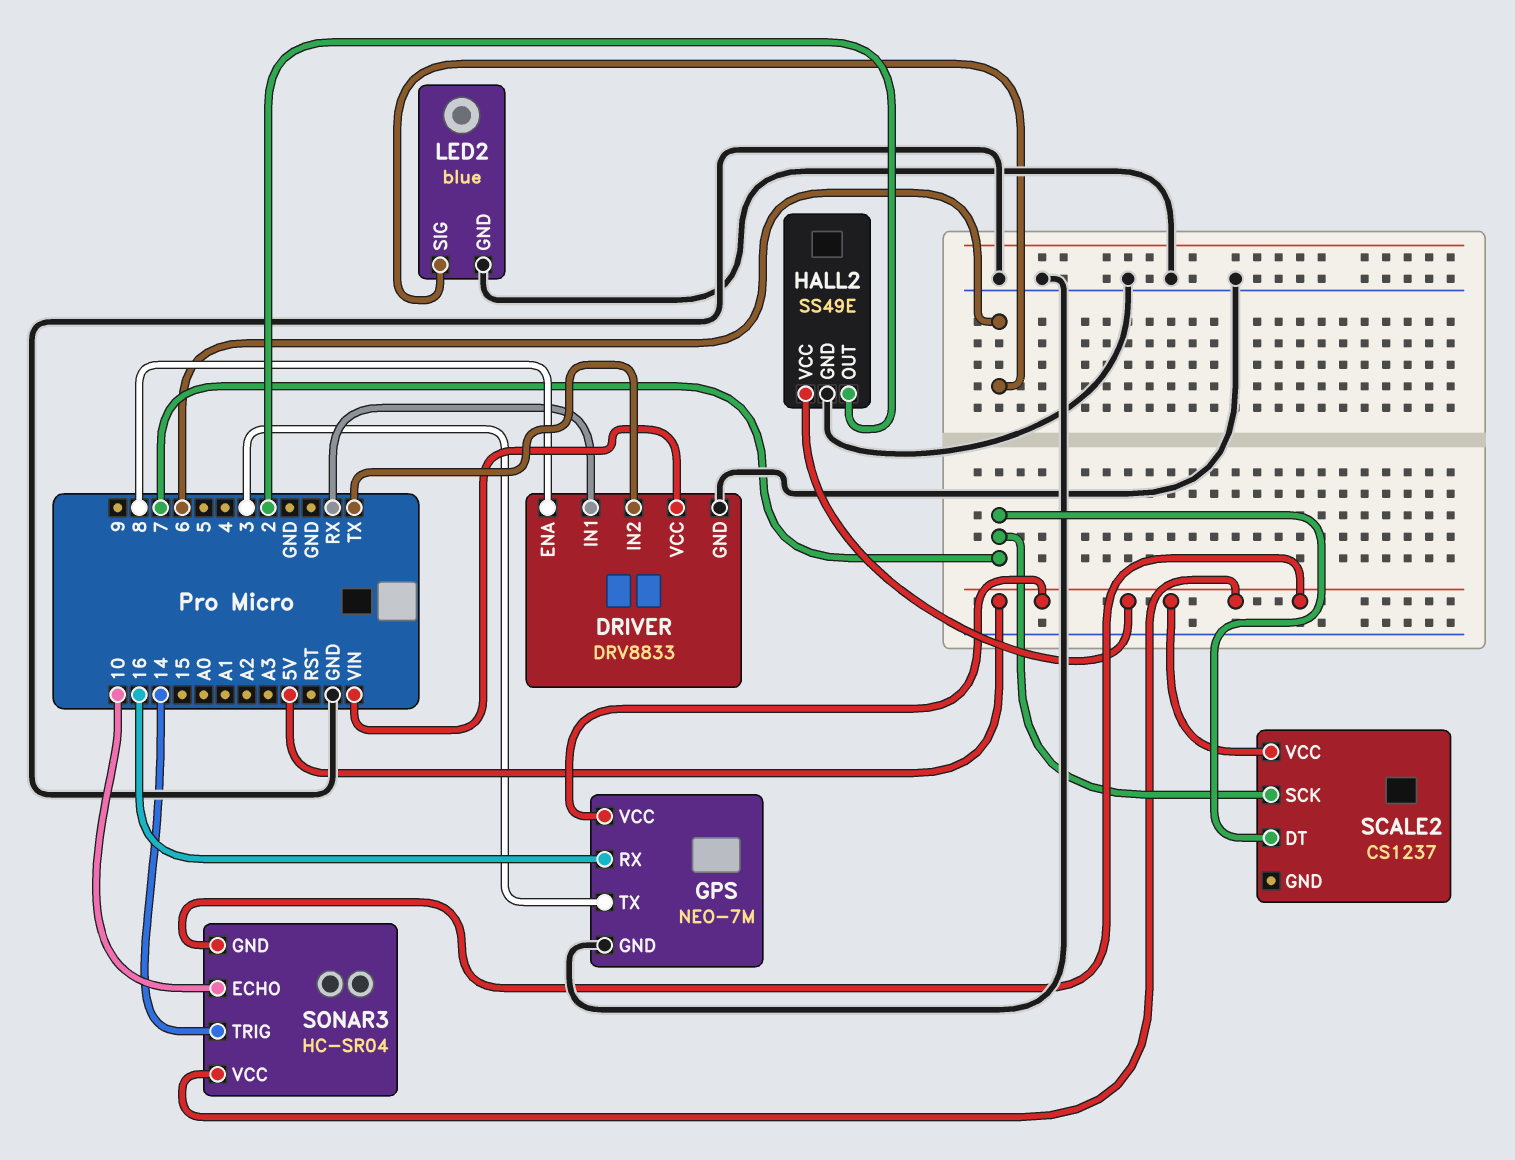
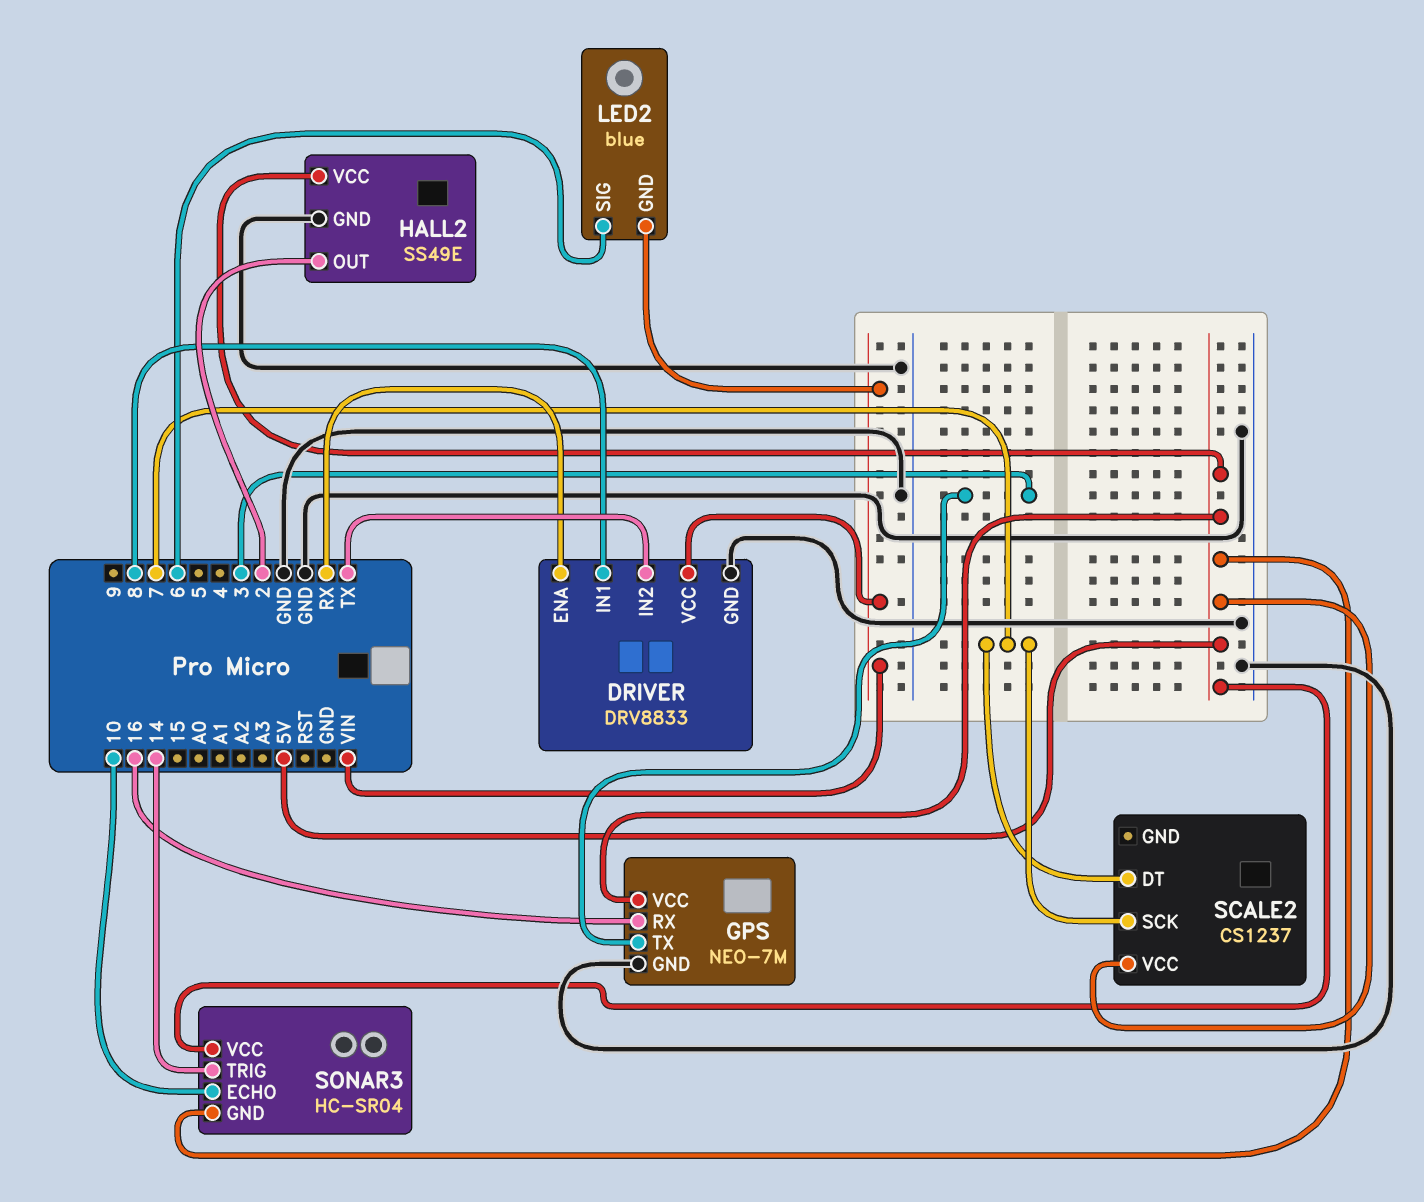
DRIVER pin ENA: 8 -> RX
DRIVER pin IN1: RX -> 8
LED2 pin GND: GND -> VIN

